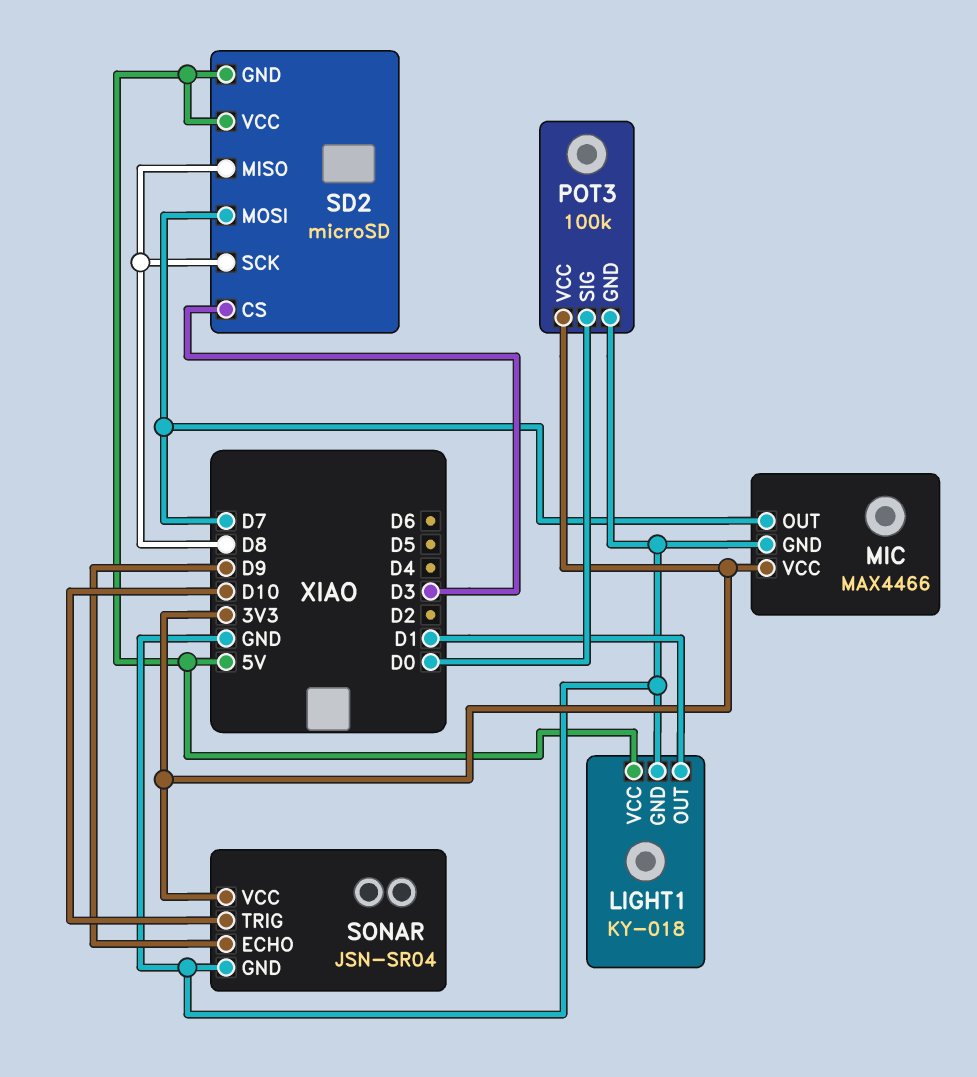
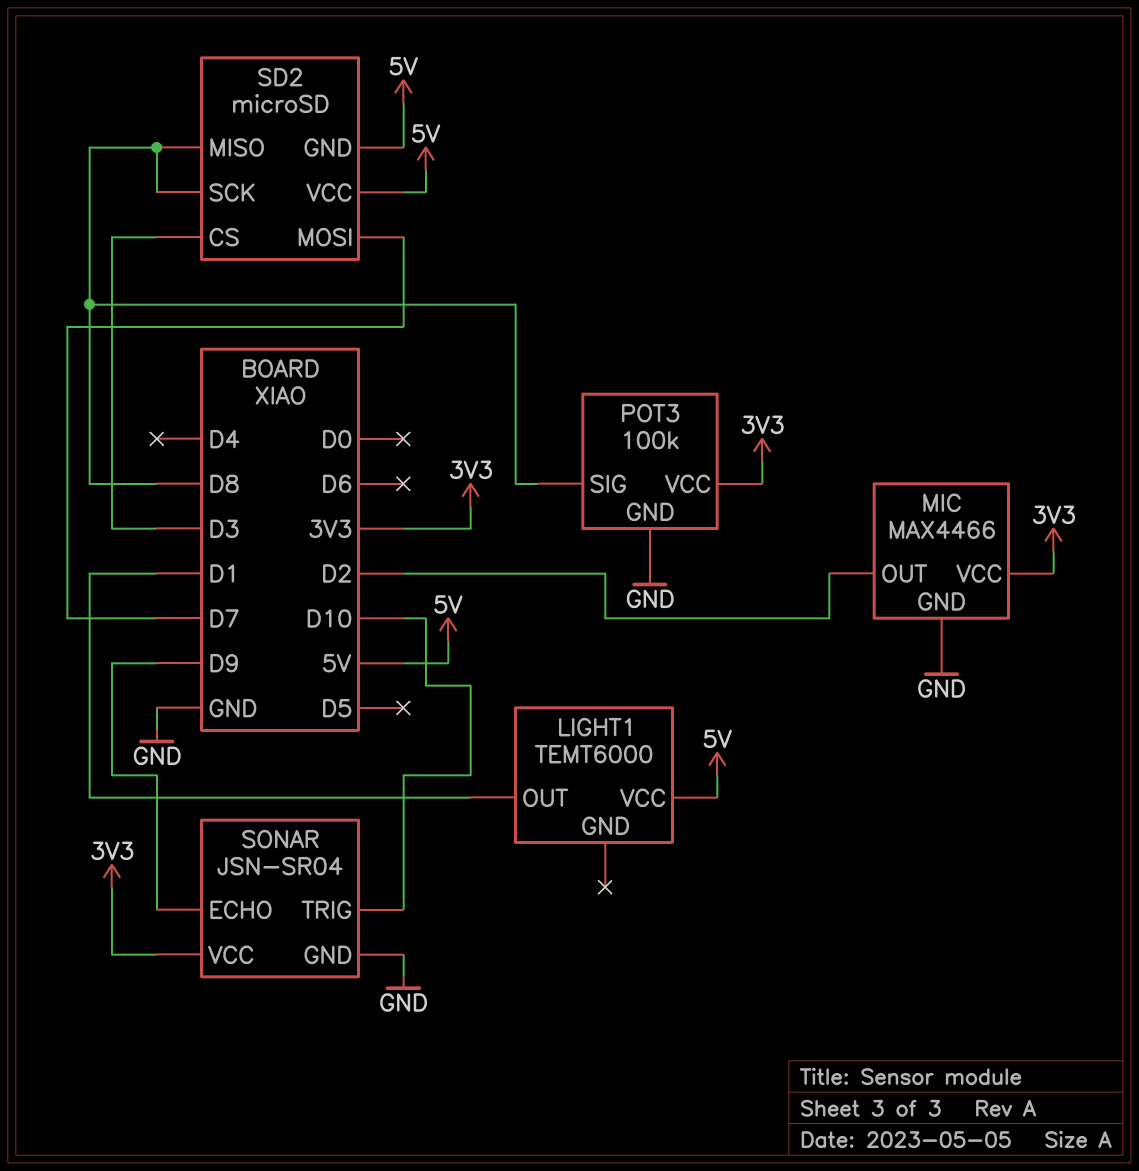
LIGHT1: KY-018 -> TEMT6000
LIGHT1 pin GND: GND -> none
MIC pin OUT: D7 -> D2
POT3 pin SIG: D0 -> D8

